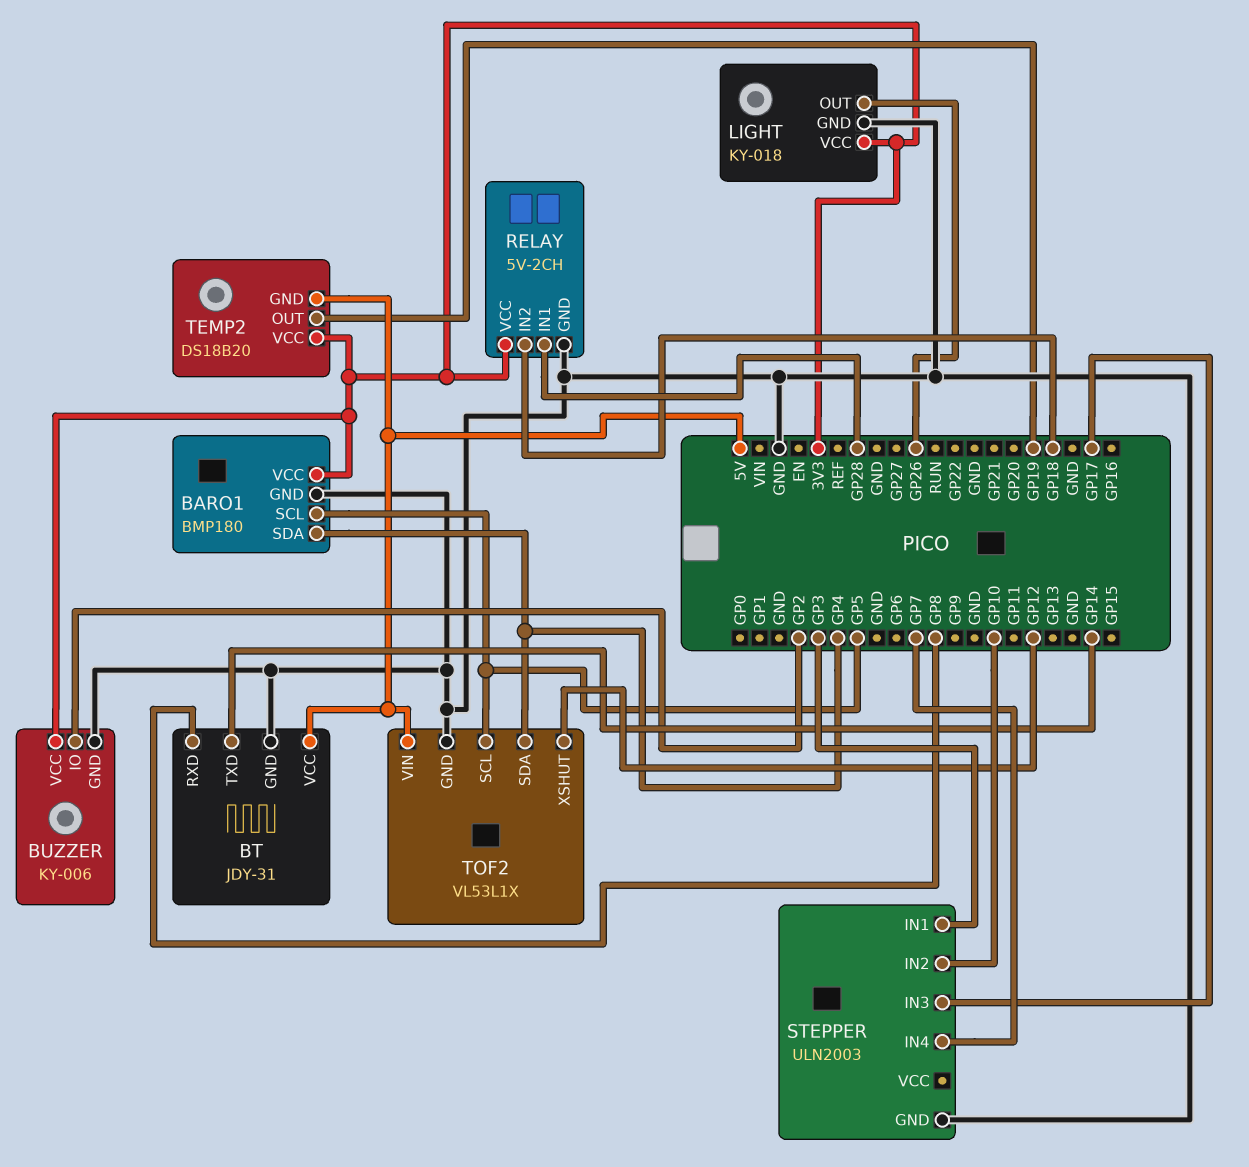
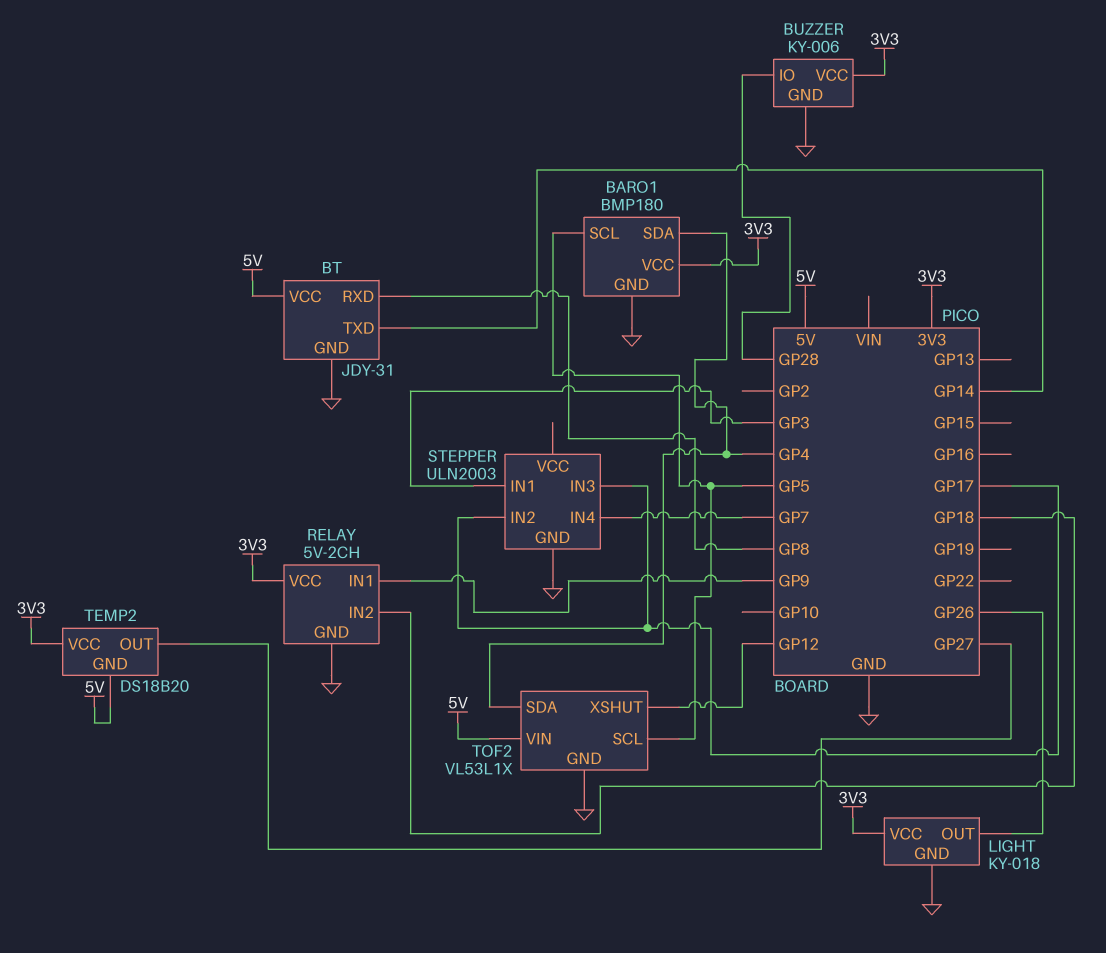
BUZZER pin IO: GP2 -> GP28
RELAY pin IN1: GP28 -> GP9
STEPPER pin IN2: GP10 -> GP17
TEMP2 pin OUT: GP19 -> GP27

